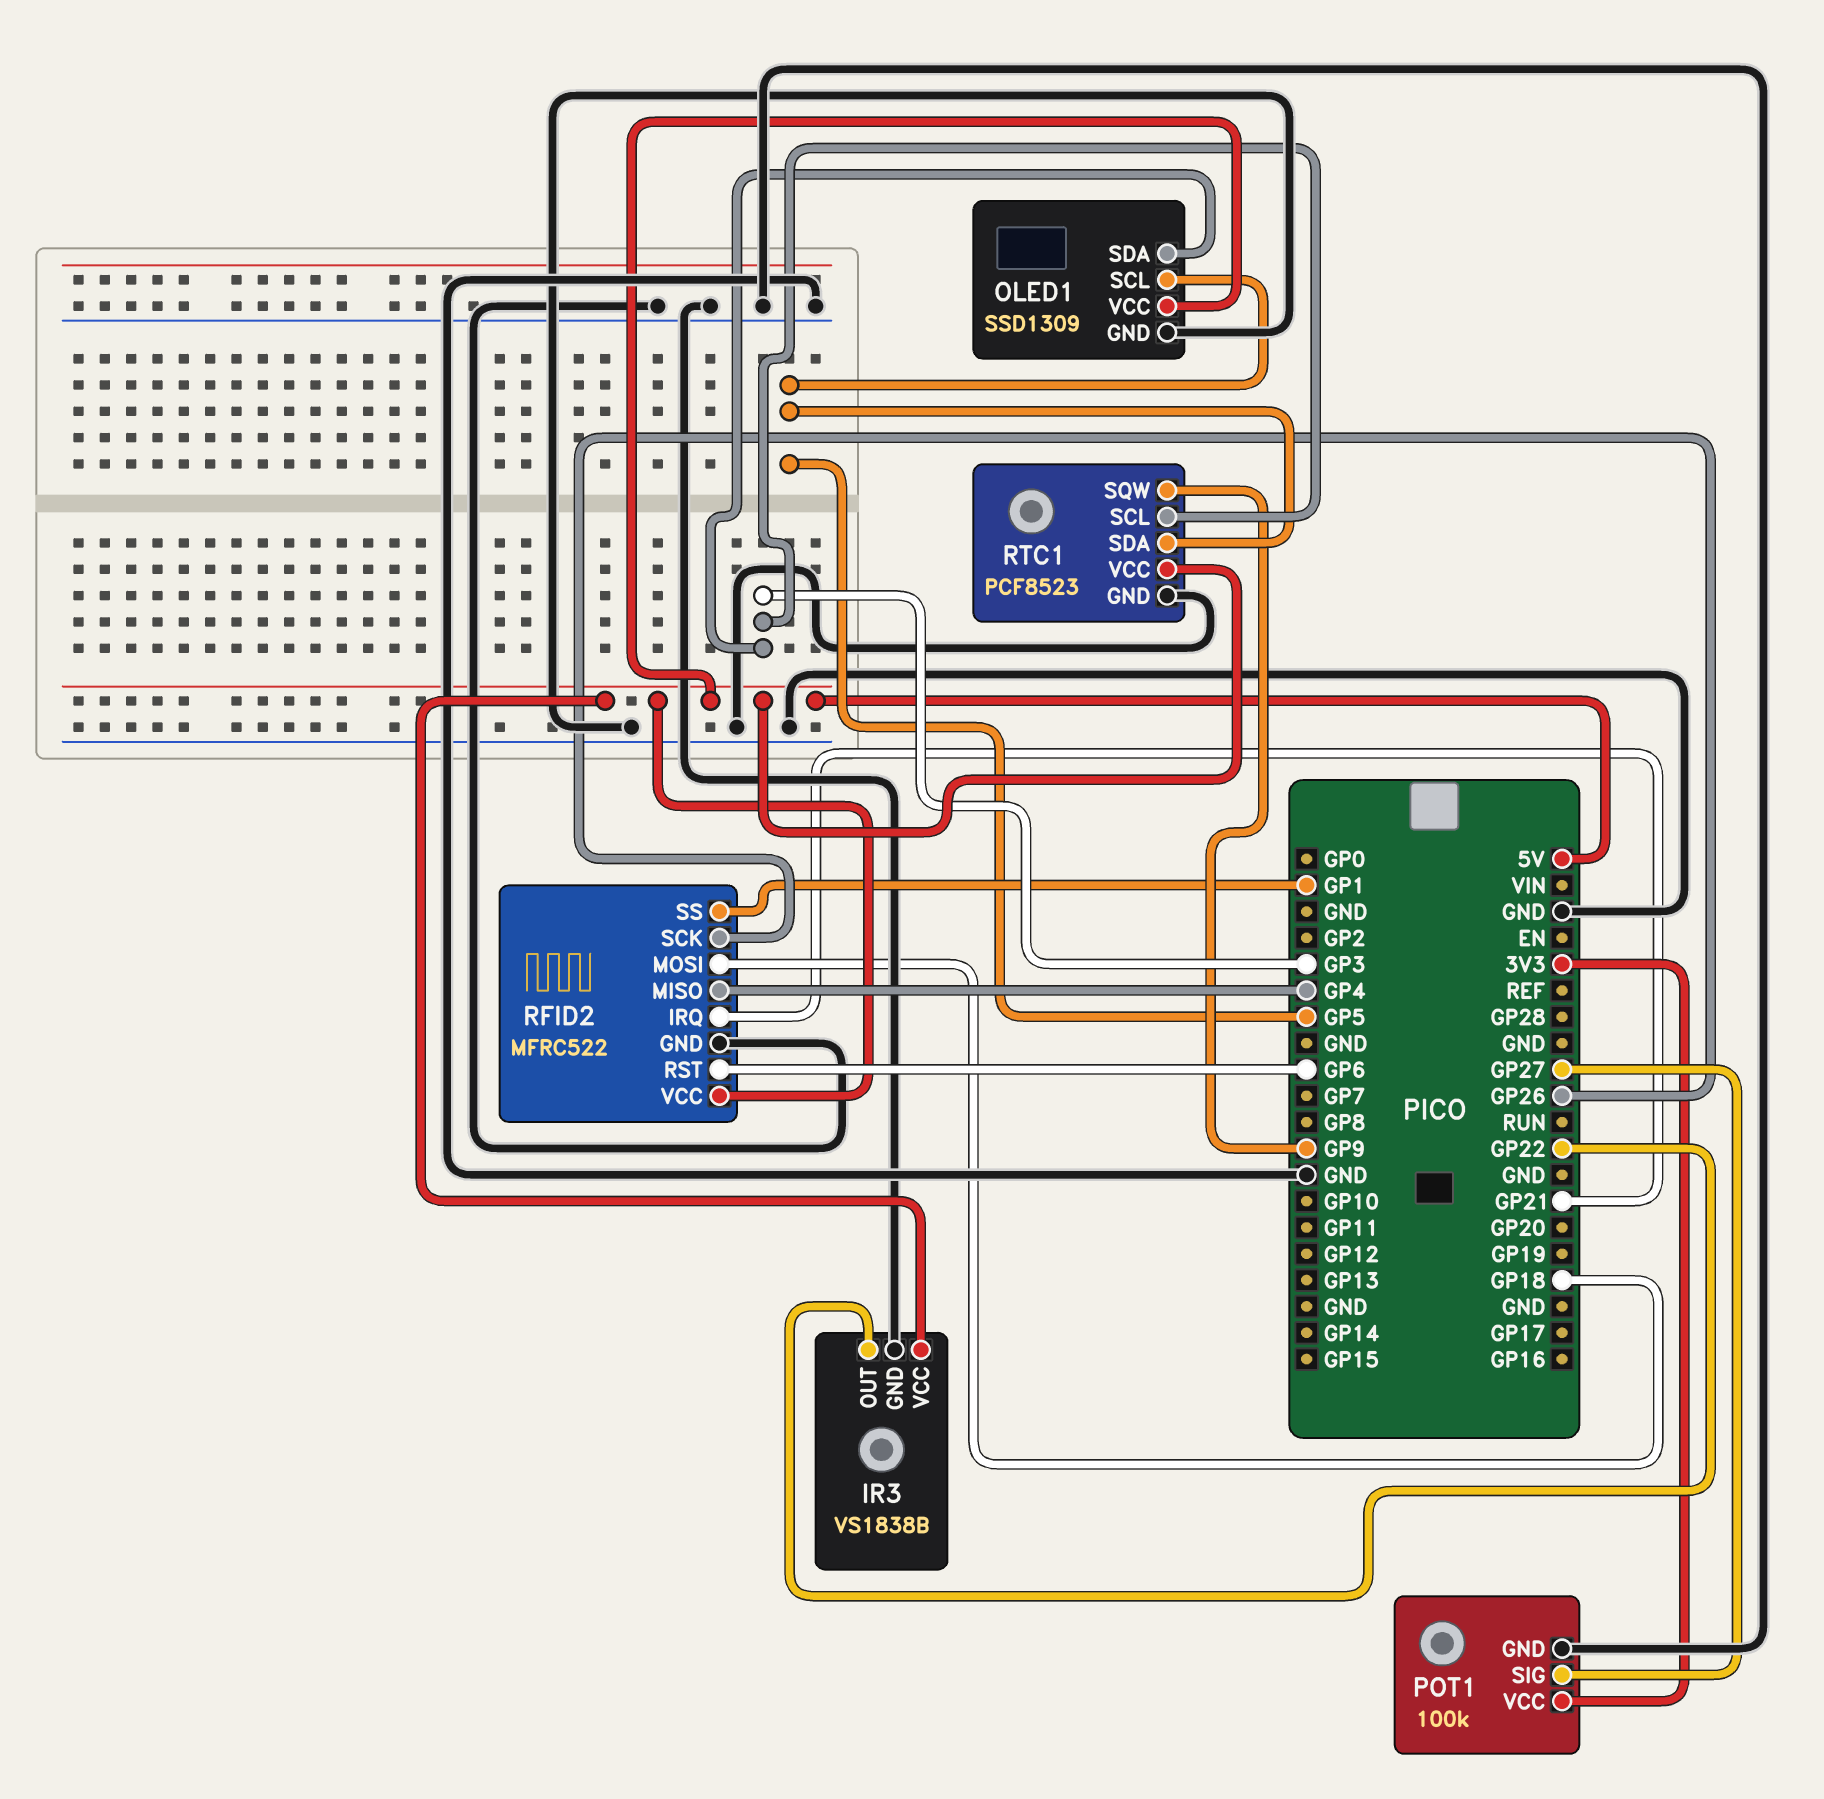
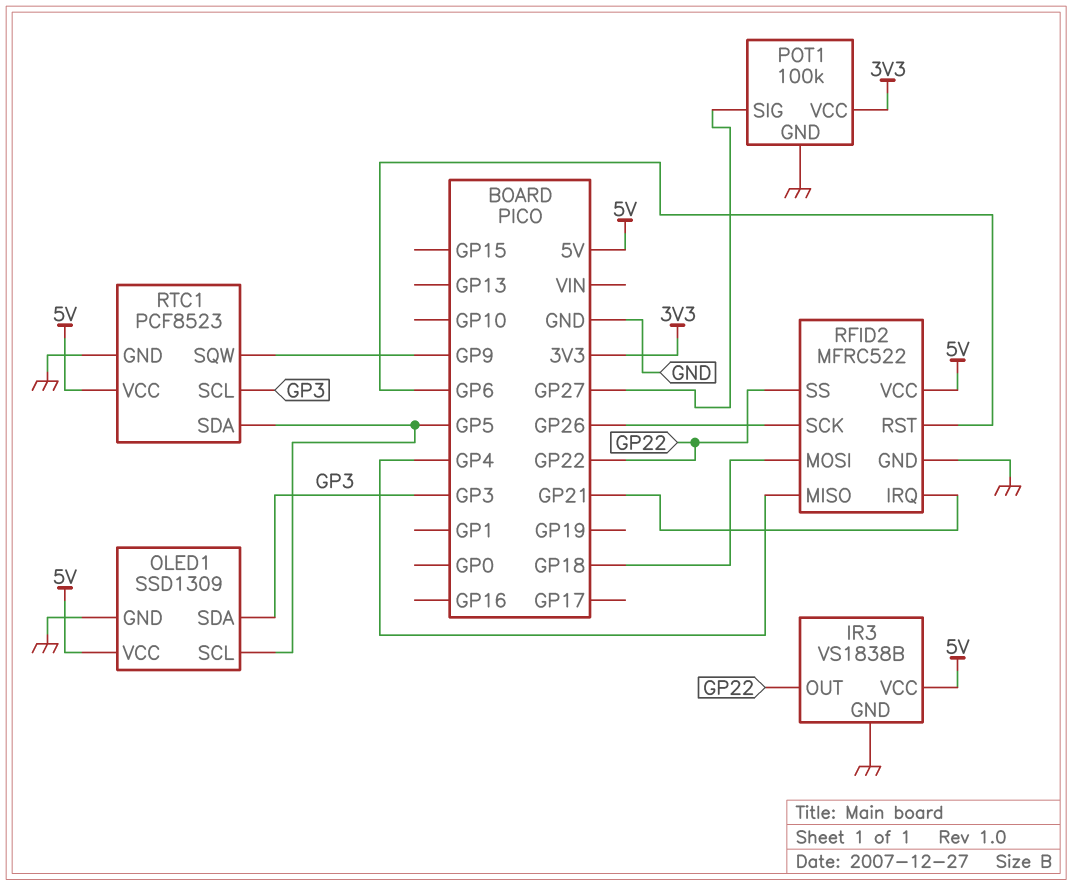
RFID2 pin SS: GP1 -> GP22

